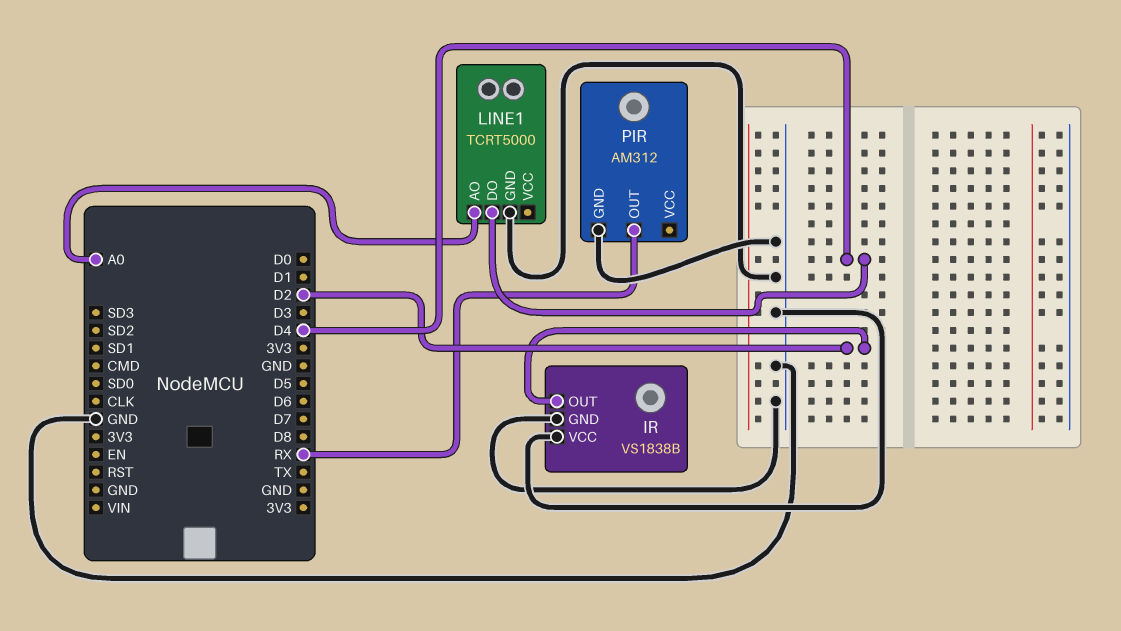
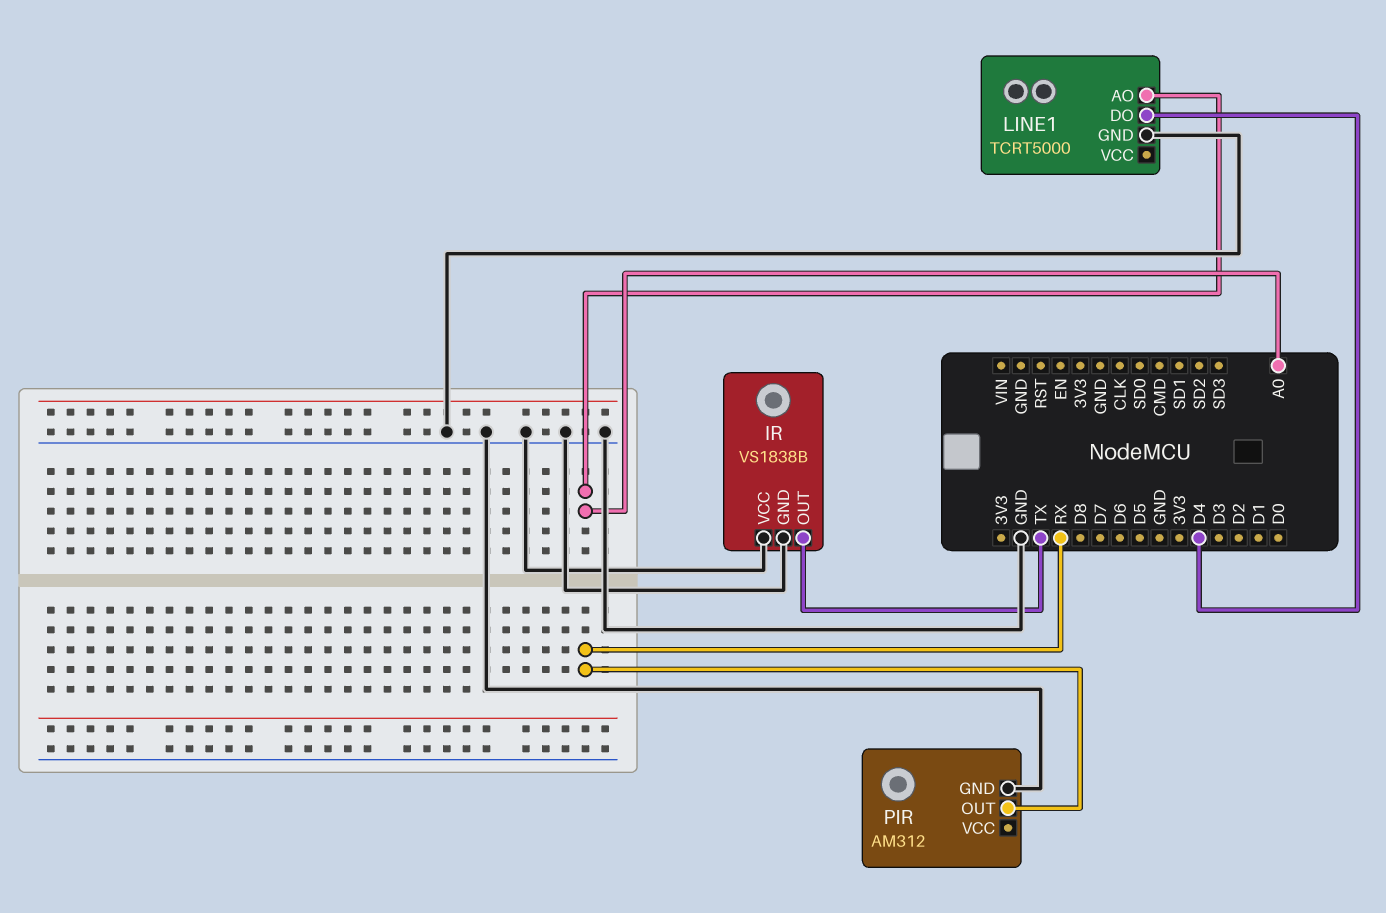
IR pin OUT: D2 -> TX

